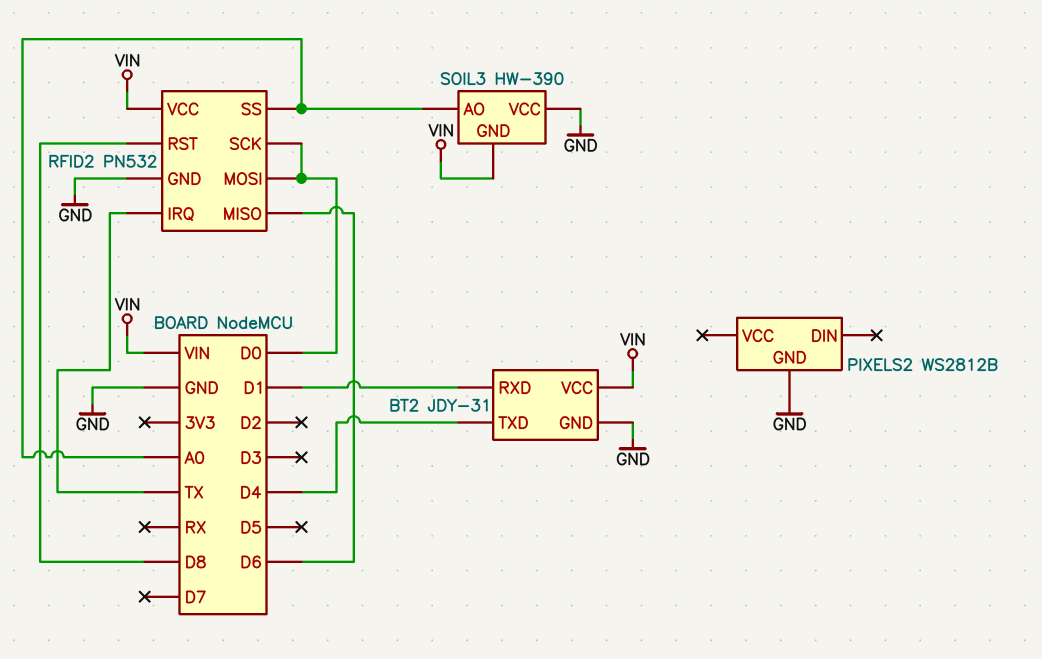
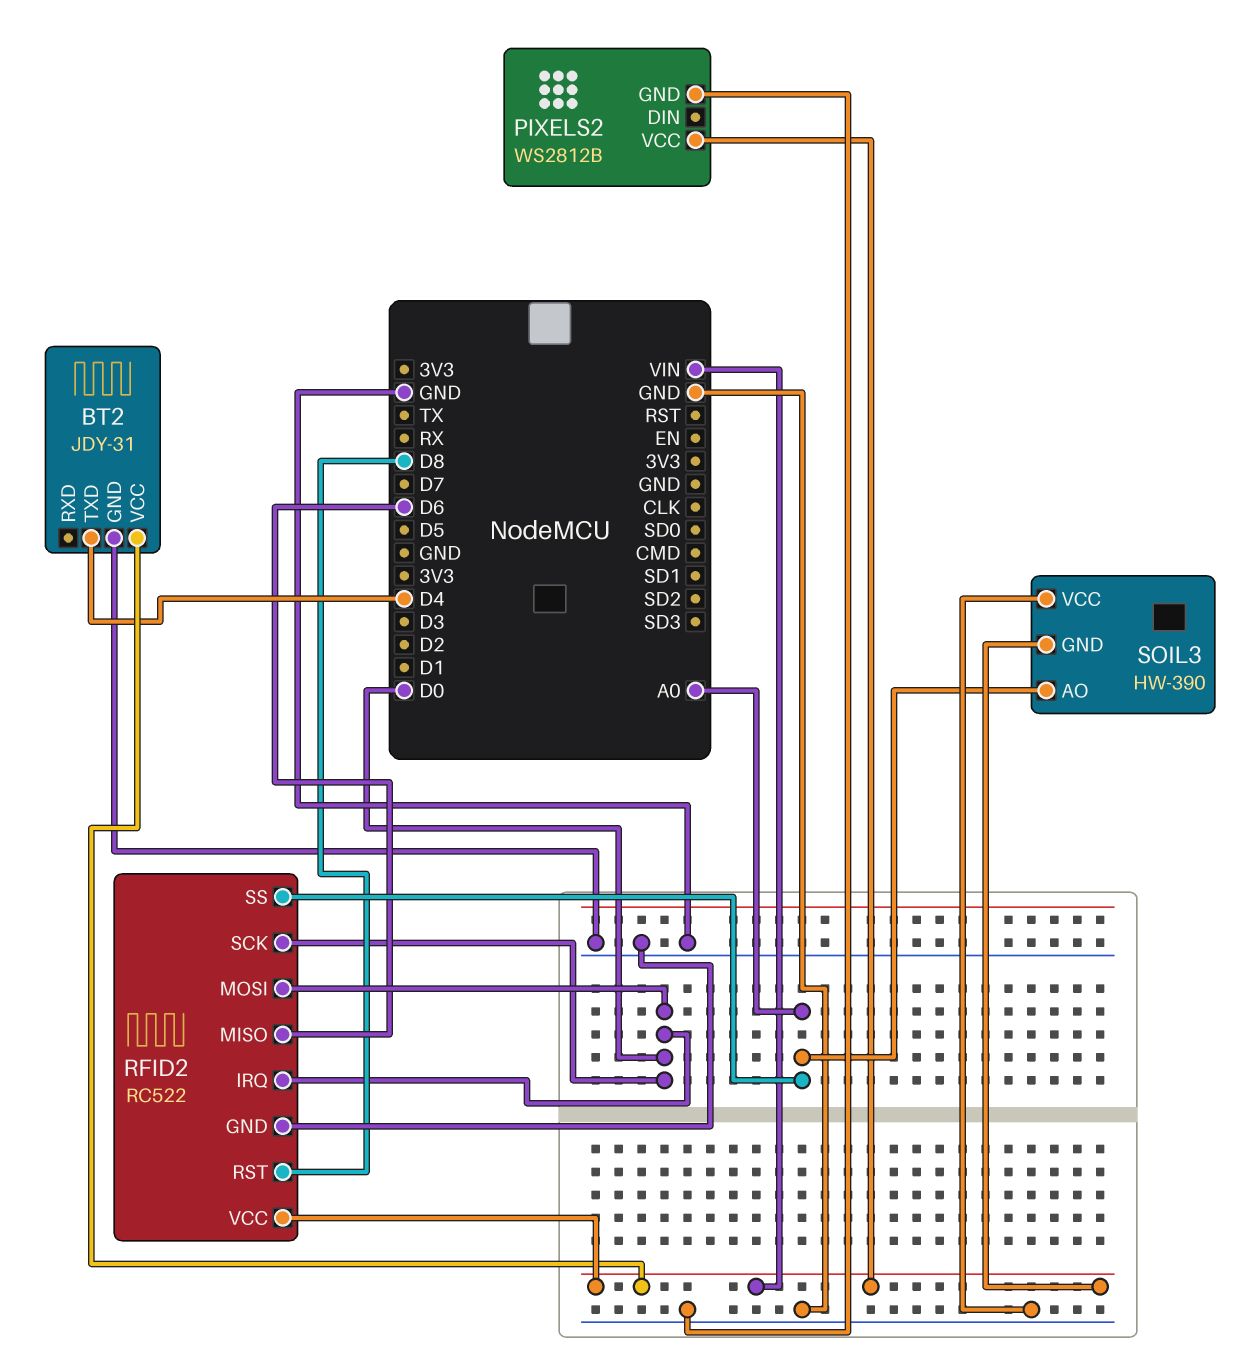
BT2 pin RXD: D1 -> none
PIXELS2 pin VCC: none -> VIN
RFID2: PN532 -> RC522
RFID2 pin IRQ: TX -> D0

